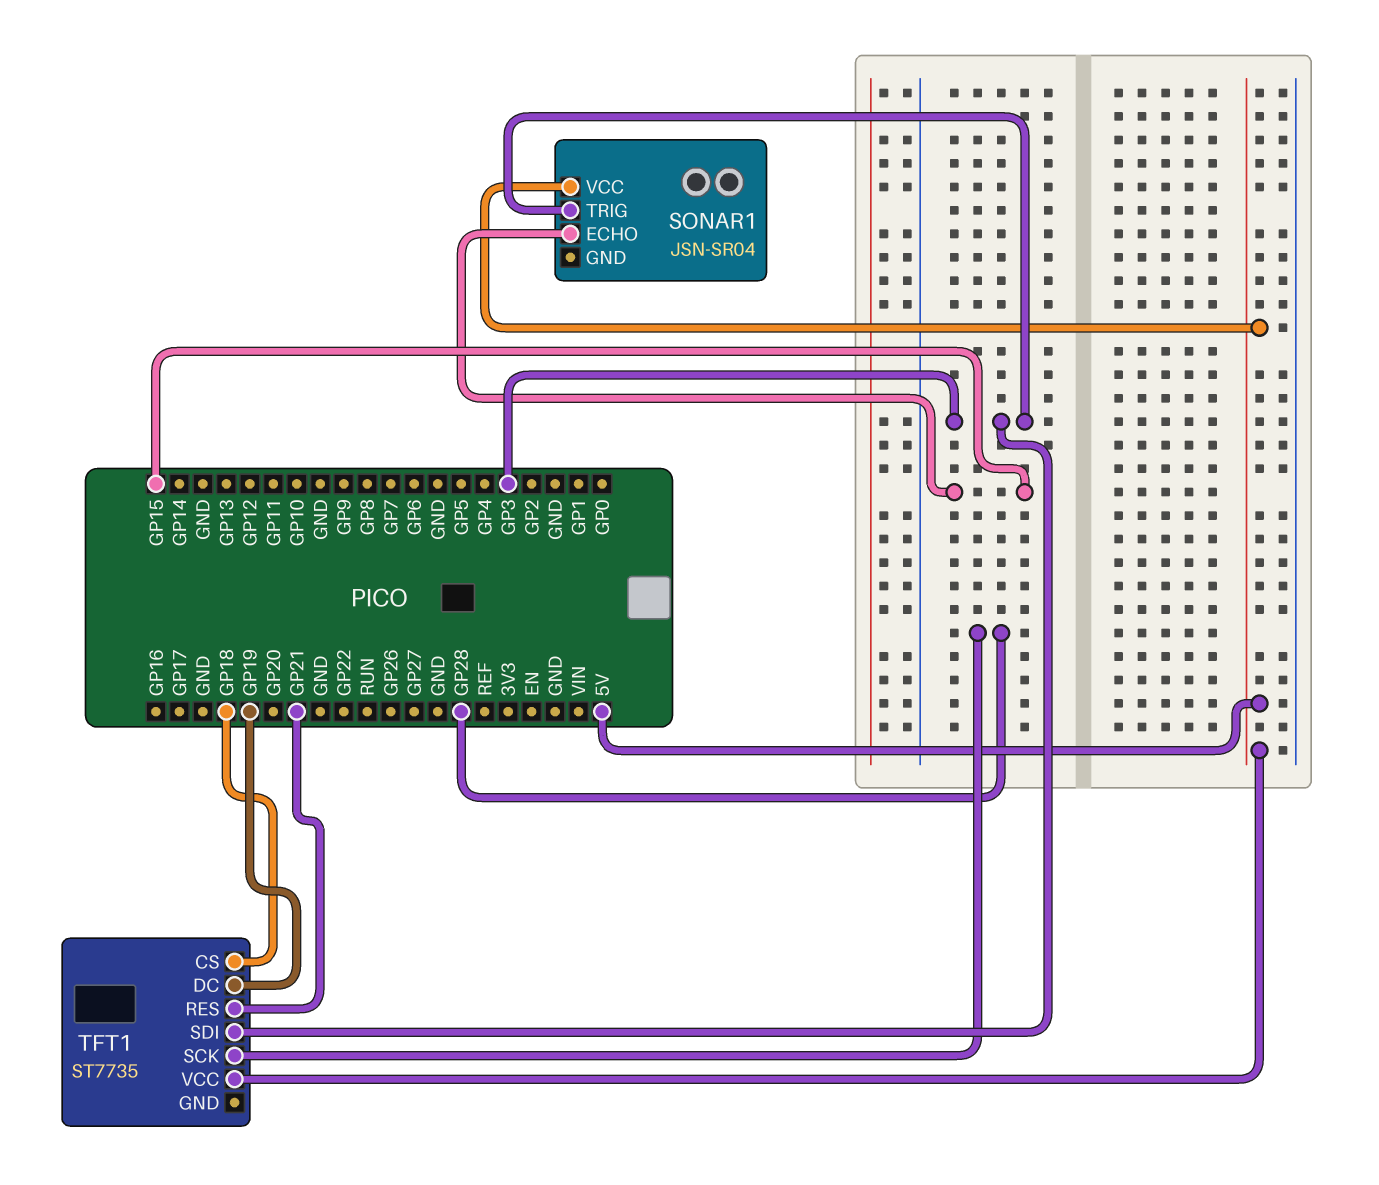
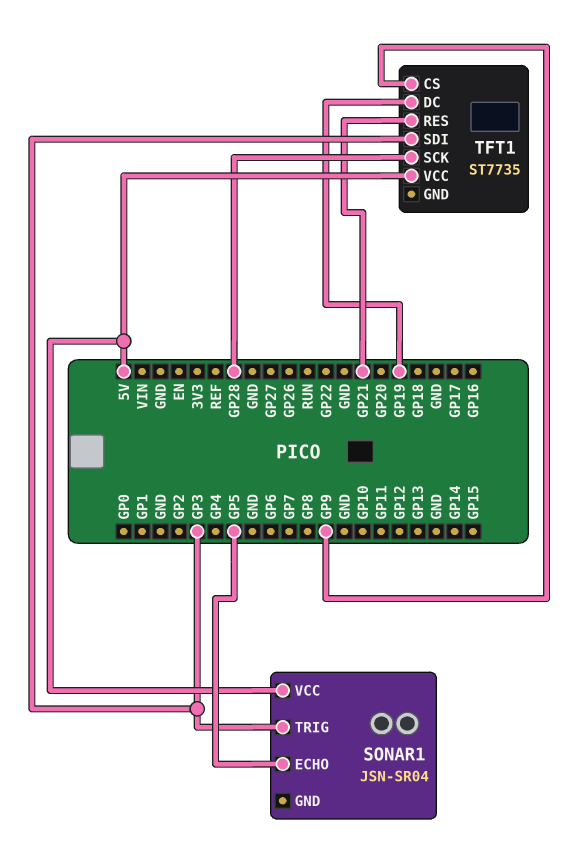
SONAR1 pin ECHO: GP15 -> GP5
TFT1 pin CS: GP18 -> GP9

